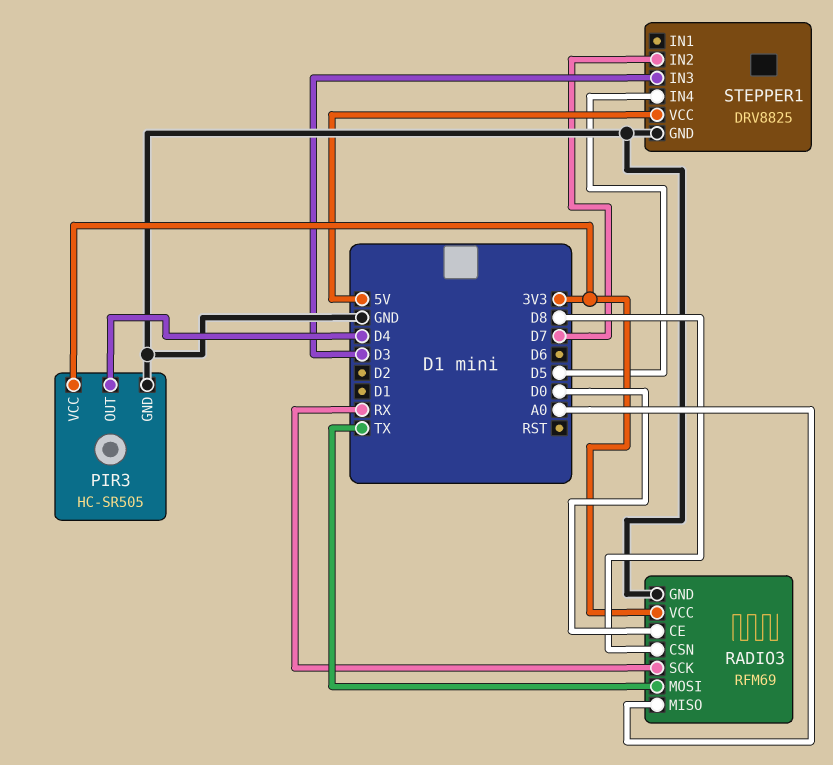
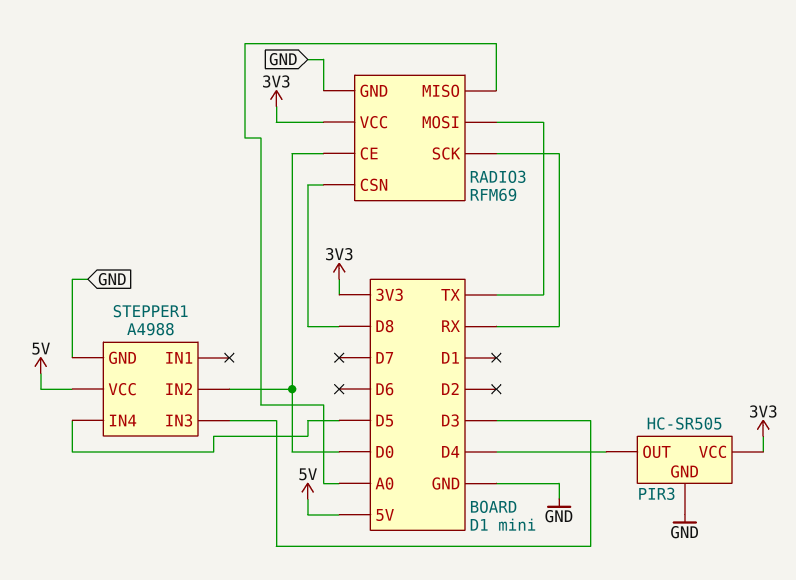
STEPPER1: DRV8825 -> A4988
STEPPER1 pin IN2: D7 -> D0

